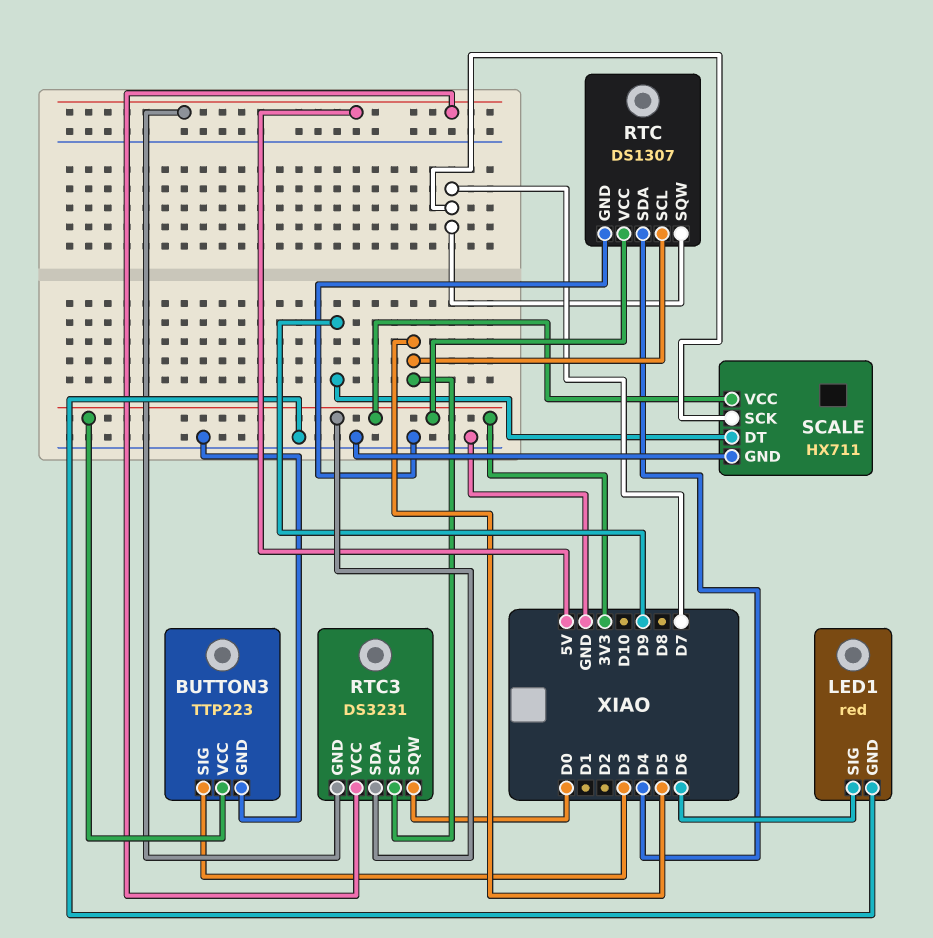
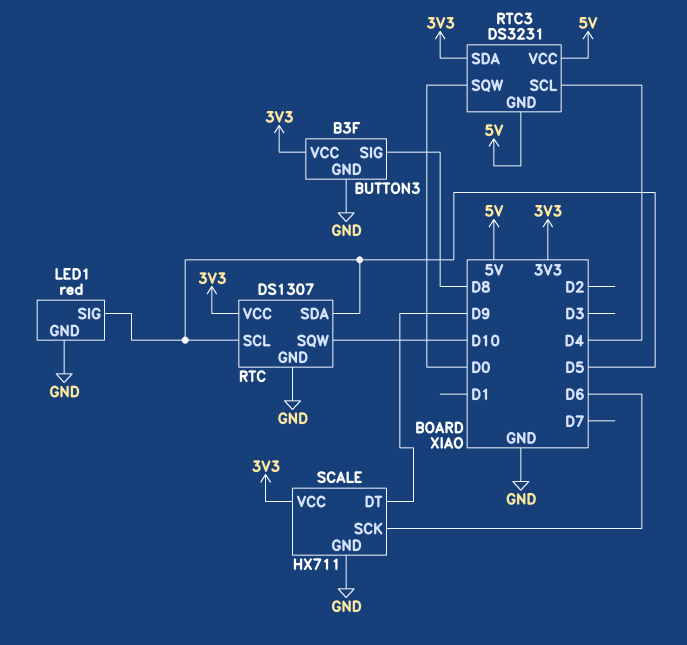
BUTTON3: TTP223 -> B3F
BUTTON3 pin SIG: D3 -> D8
LED1 pin SIG: D6 -> D5
RTC pin SDA: D4 -> D5
RTC pin SQW: D7 -> D10
RTC3 pin SCL: D5 -> D4
SCALE pin SCK: D7 -> D6

